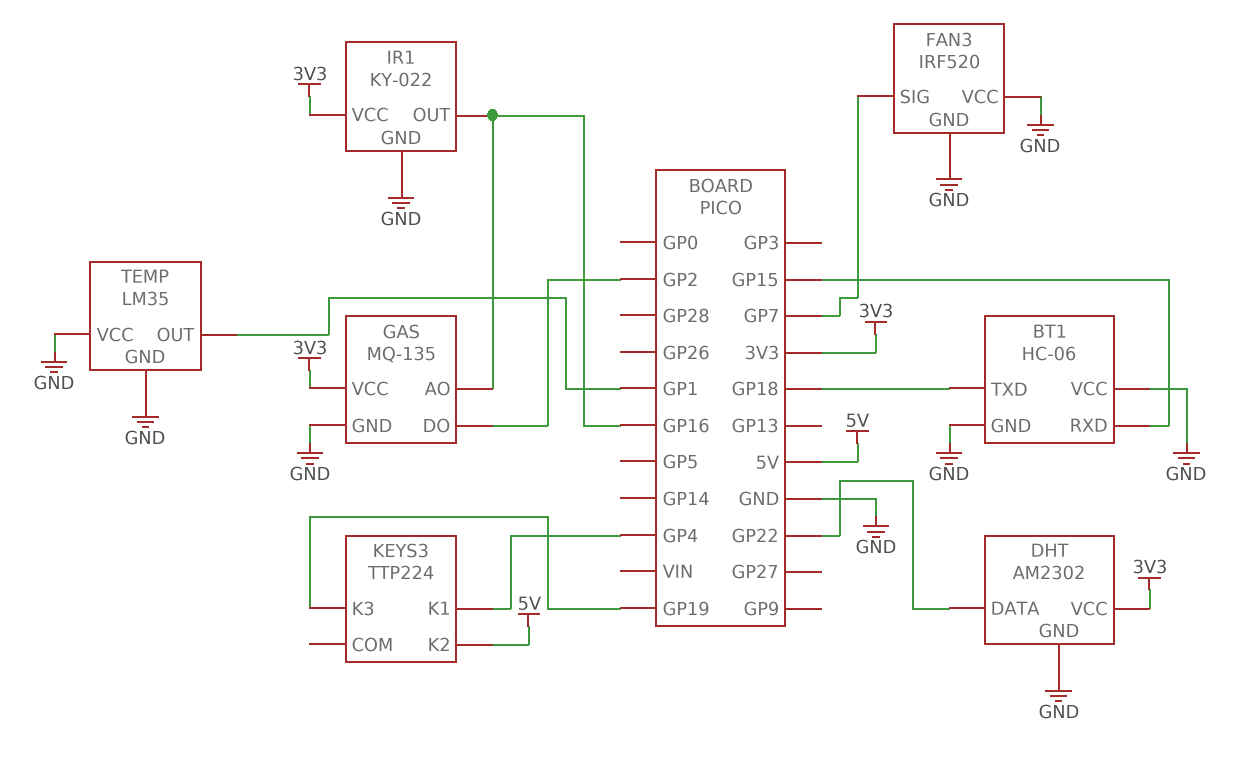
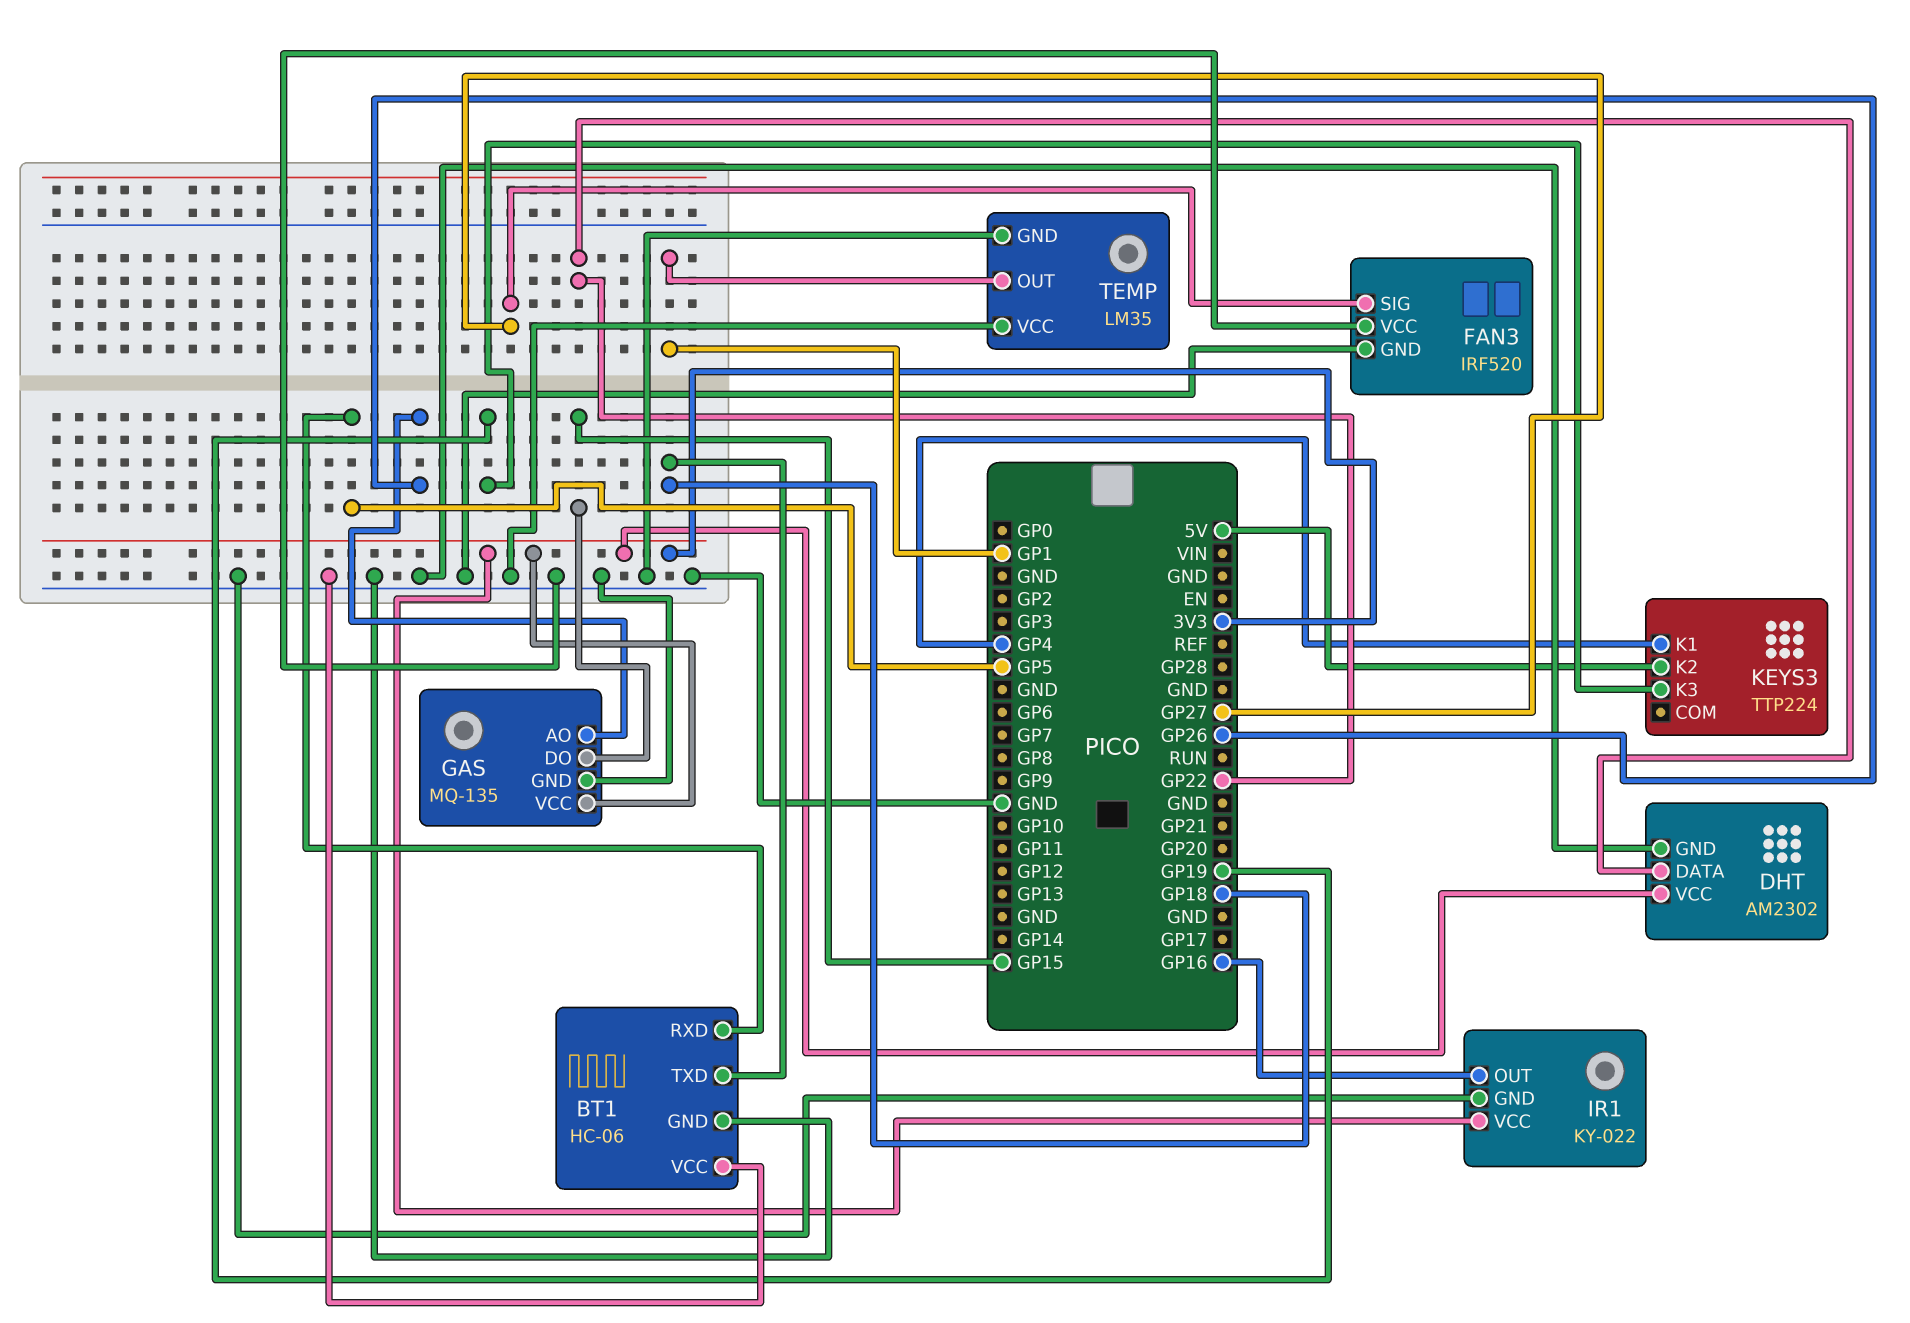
BT1 pin RXD: GP15 -> GP5
FAN3 pin SIG: GP7 -> GP27
GAS pin AO: GP16 -> GP26
GAS pin DO: GP2 -> GP15

